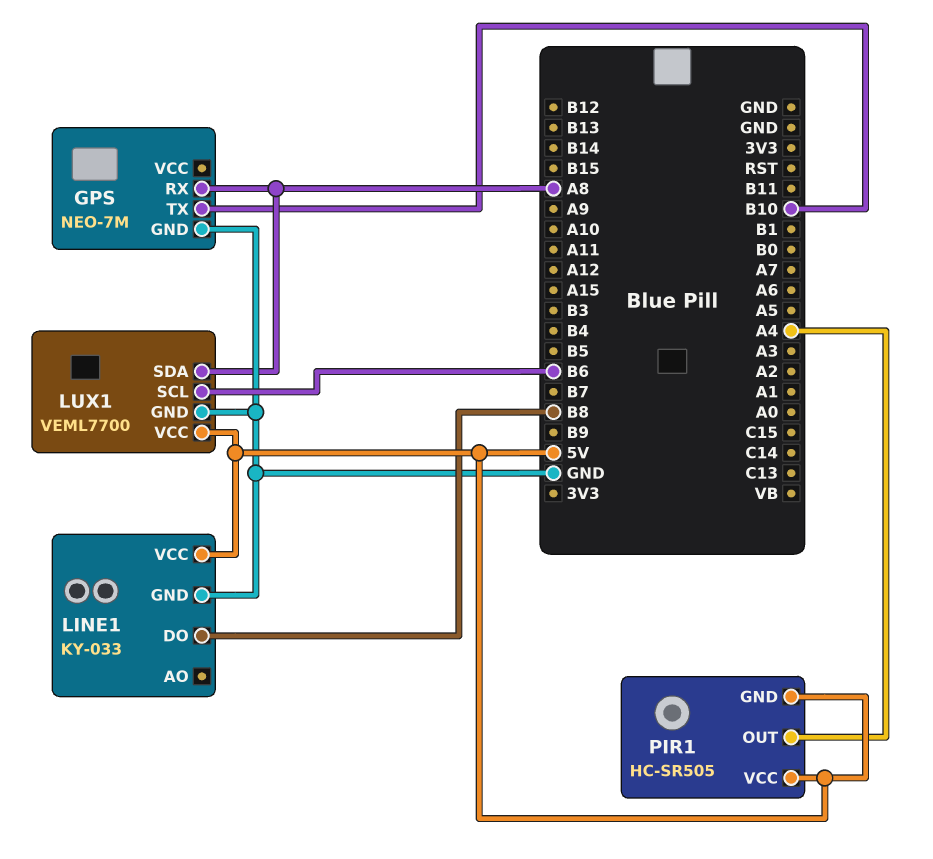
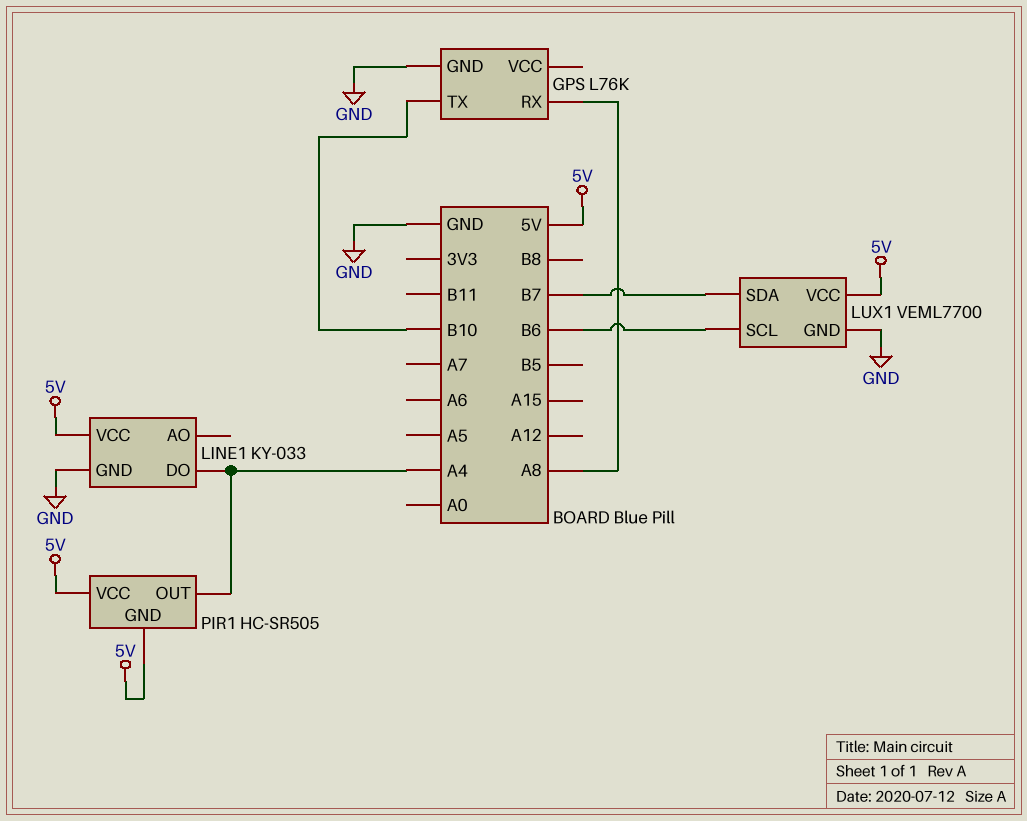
GPS: NEO-7M -> L76K
LINE1 pin DO: B8 -> A4
LUX1 pin SDA: A8 -> B7

